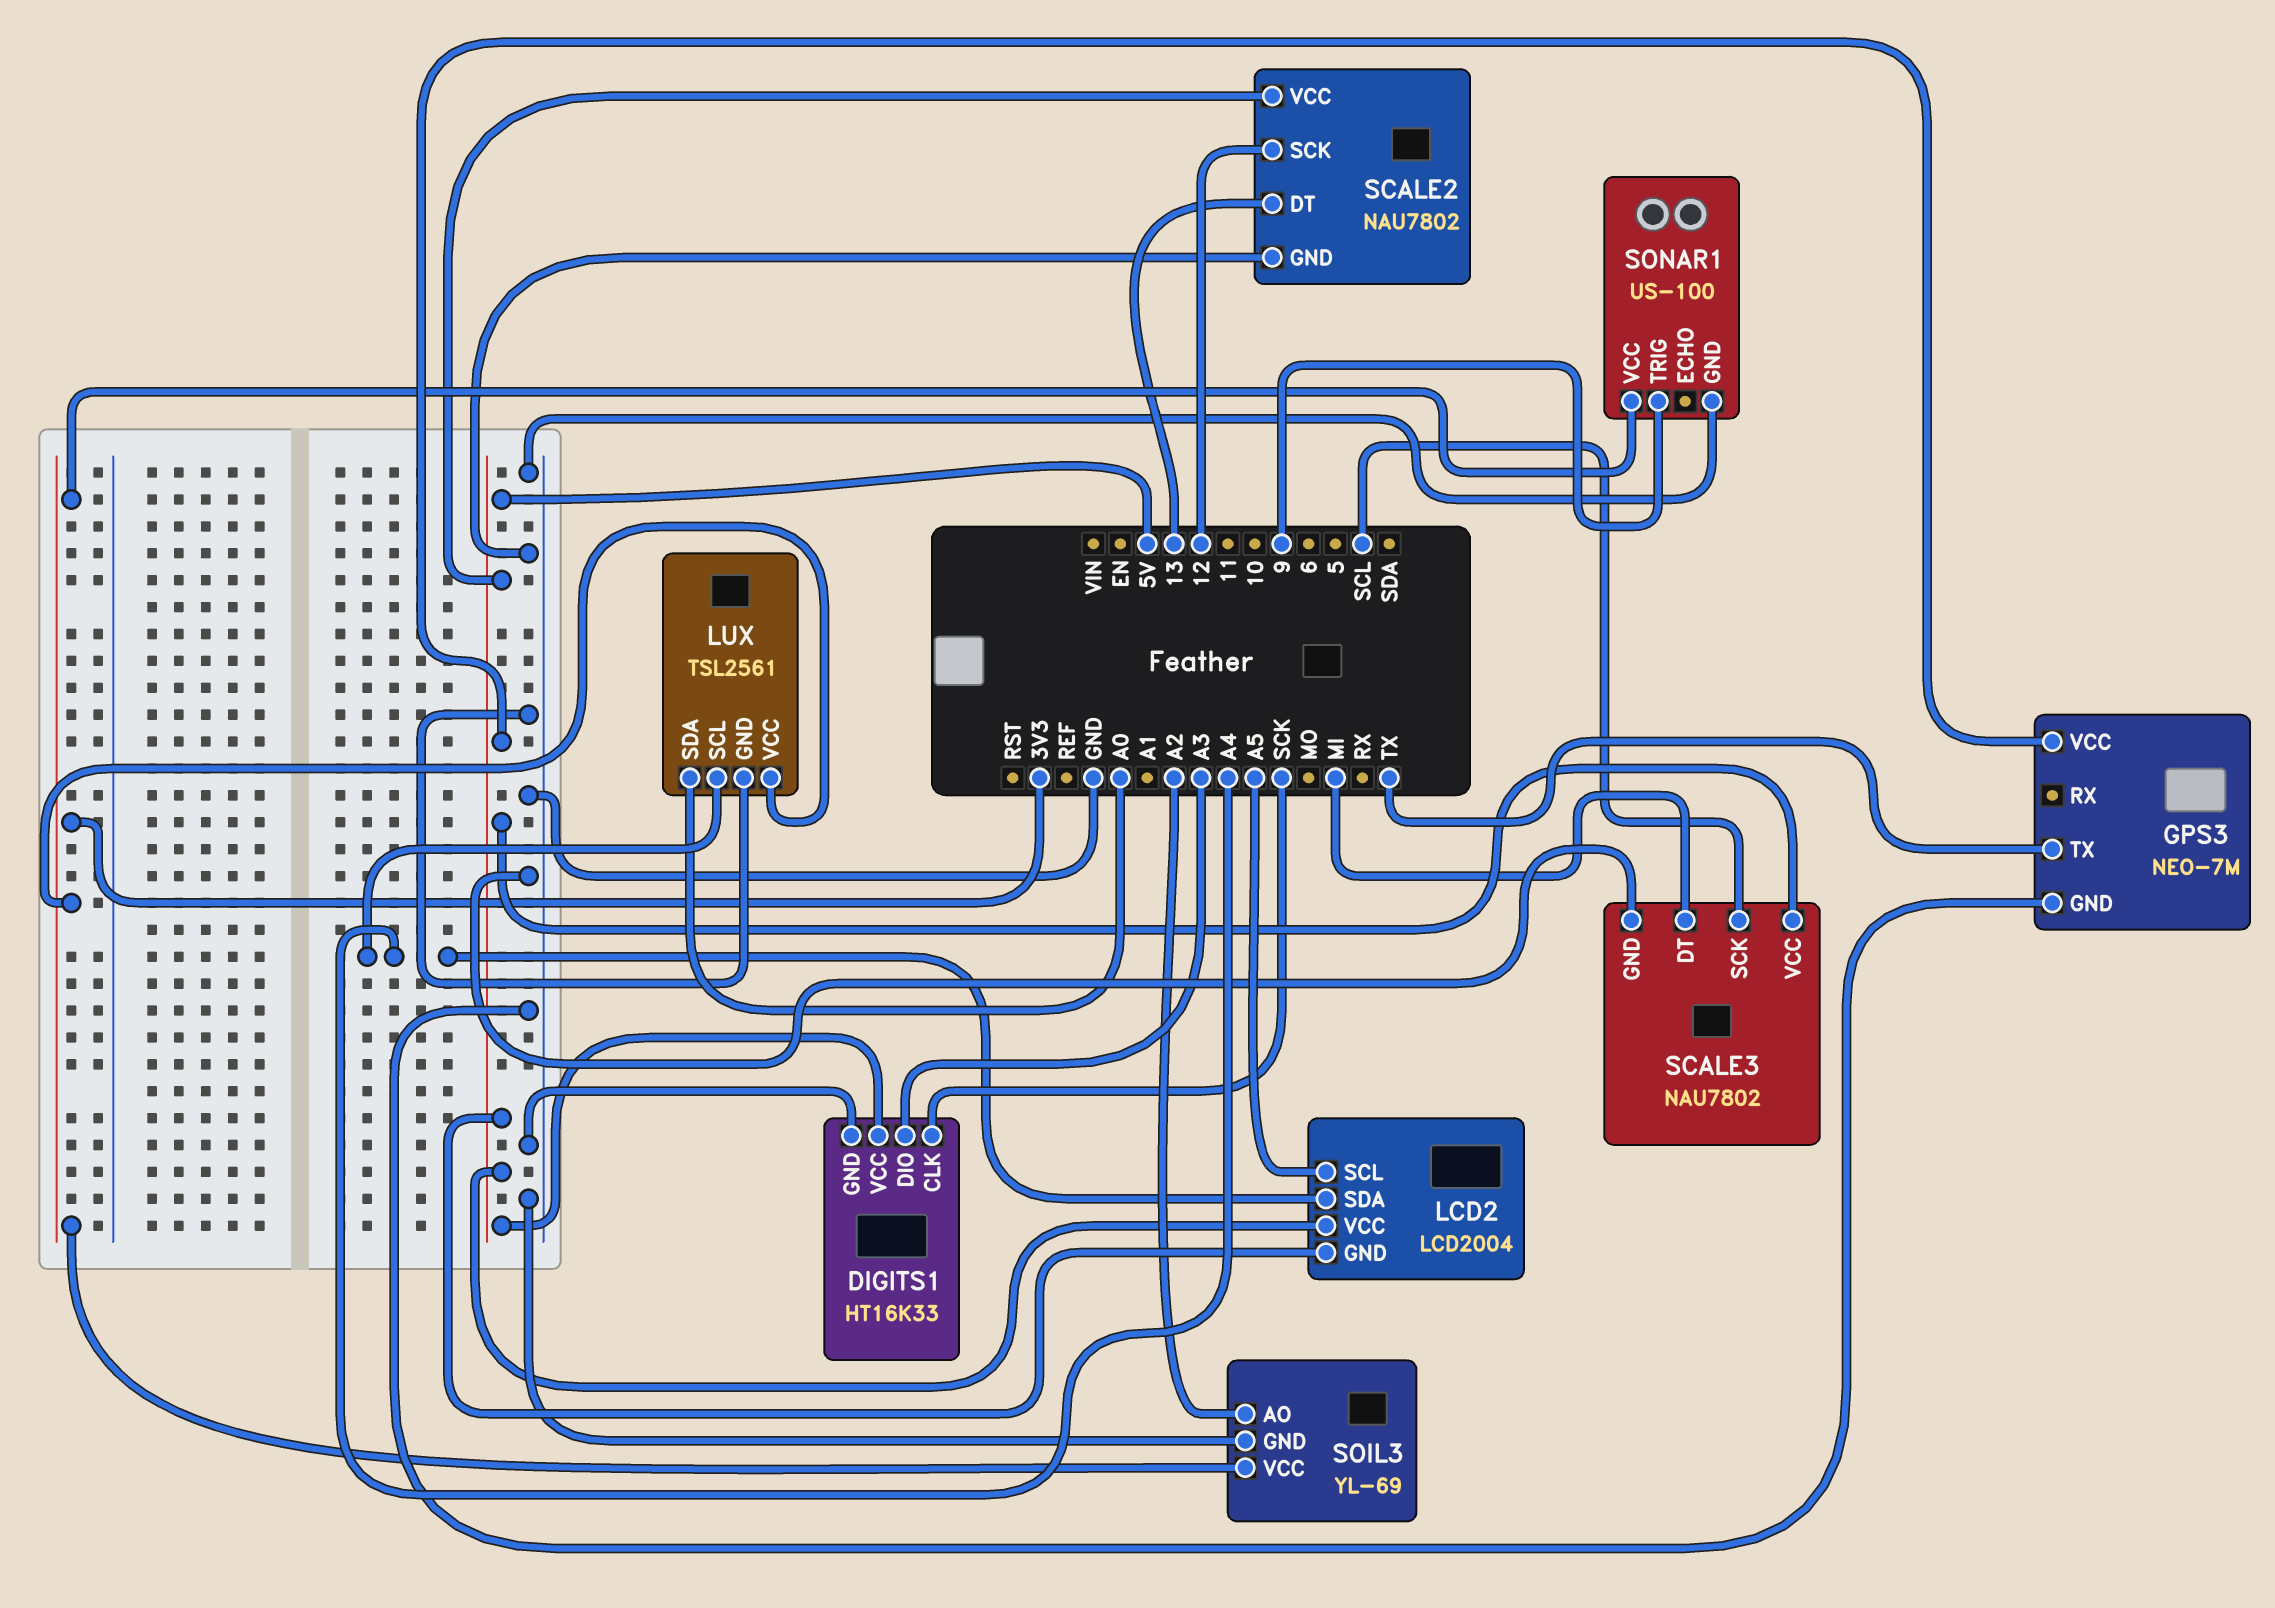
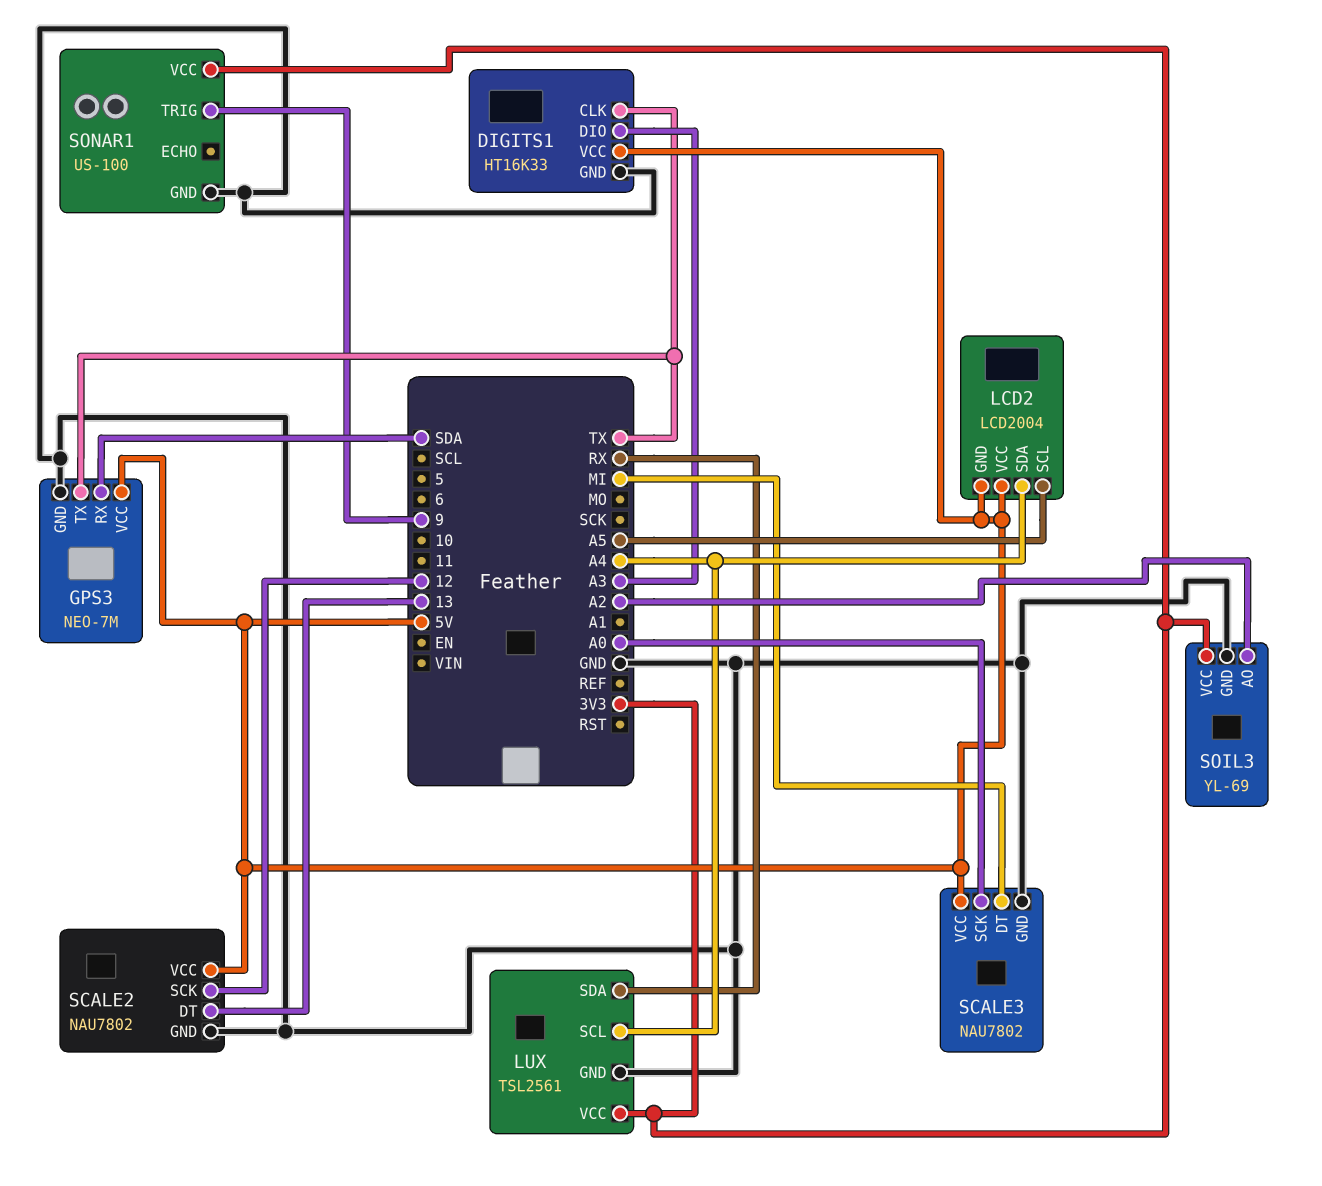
DIGITS1 pin CLK: SCK -> TX
GPS3 pin RX: none -> SDA
LUX pin SDA: A0 -> RX
SCALE3 pin SCK: SCL -> A0

